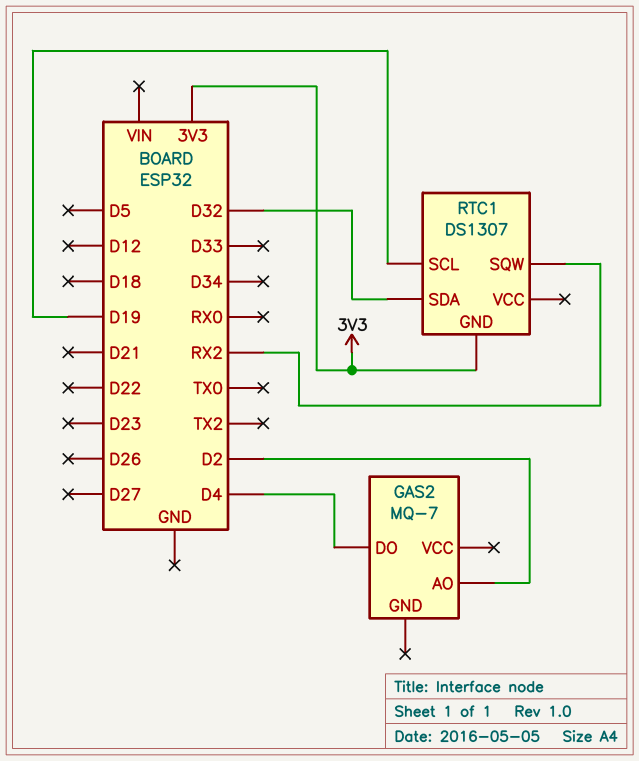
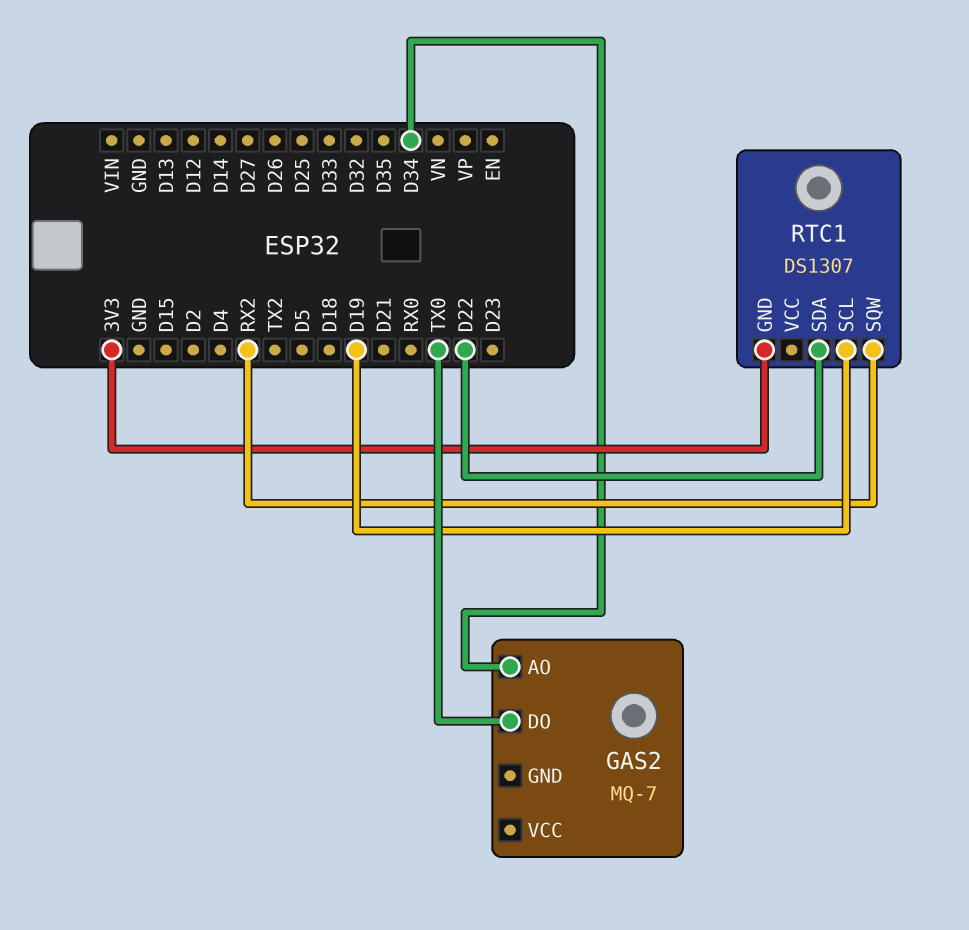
GAS2 pin AO: D2 -> D34
GAS2 pin DO: D4 -> TX0
RTC1 pin SDA: D32 -> D22

